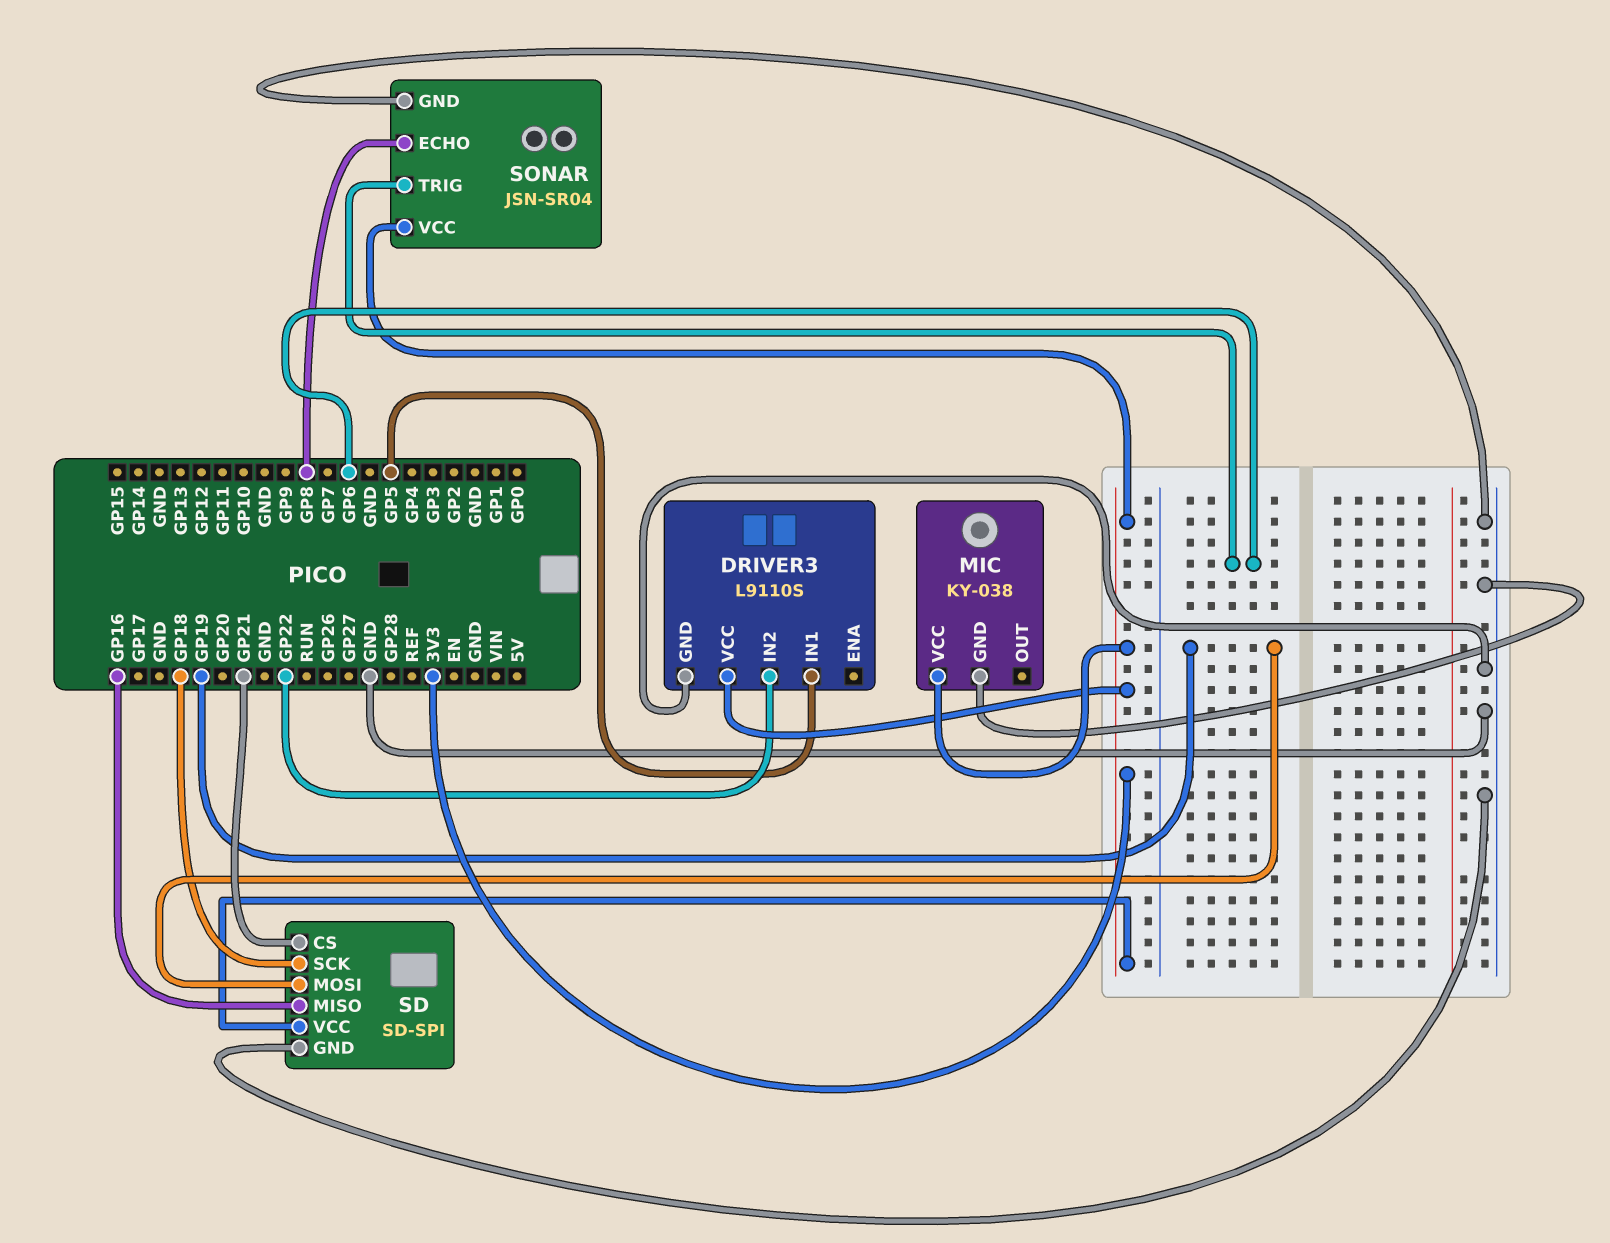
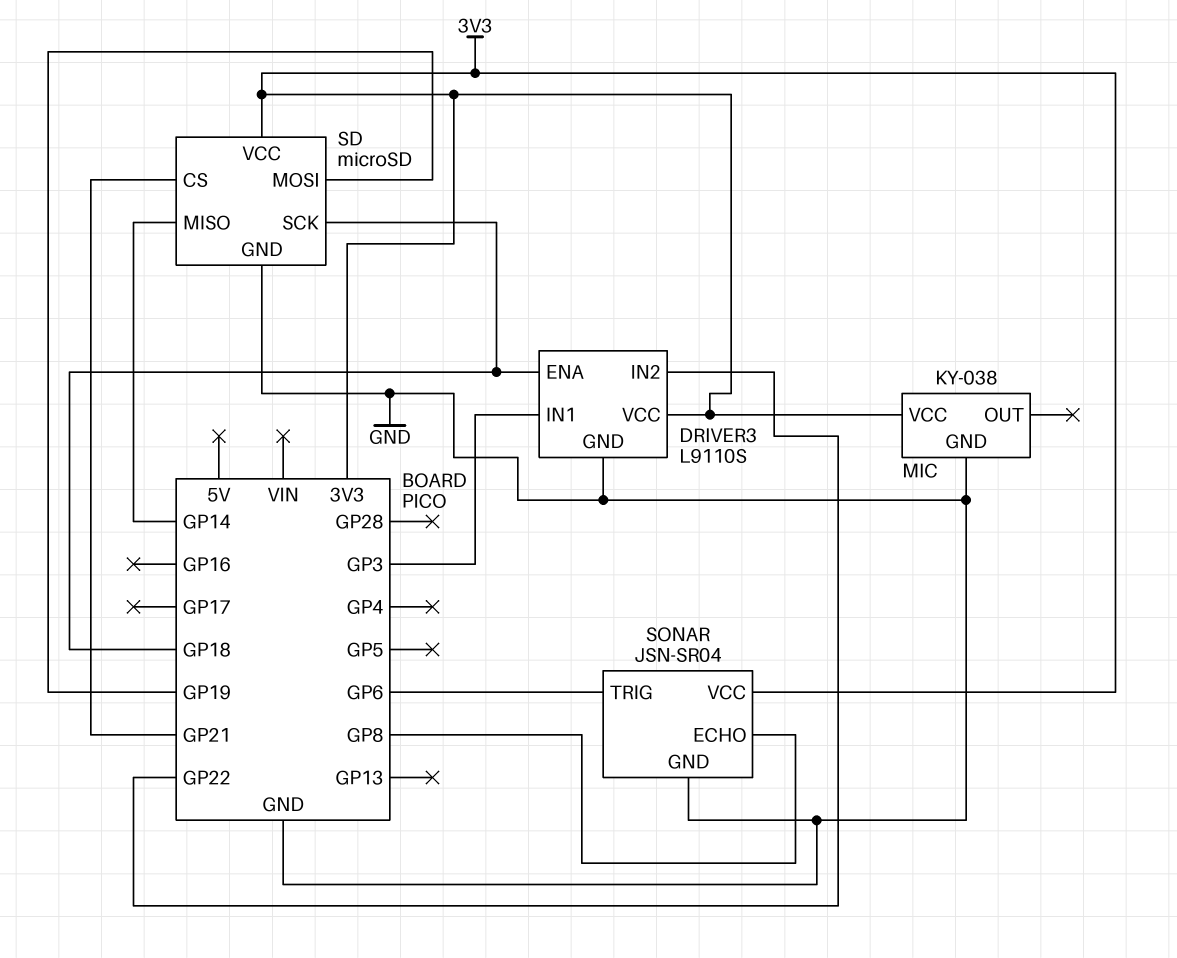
DRIVER3 pin ENA: none -> GP18
DRIVER3 pin IN1: GP5 -> GP3
SD: SD-SPI -> microSD
SD pin MISO: GP16 -> GP14

